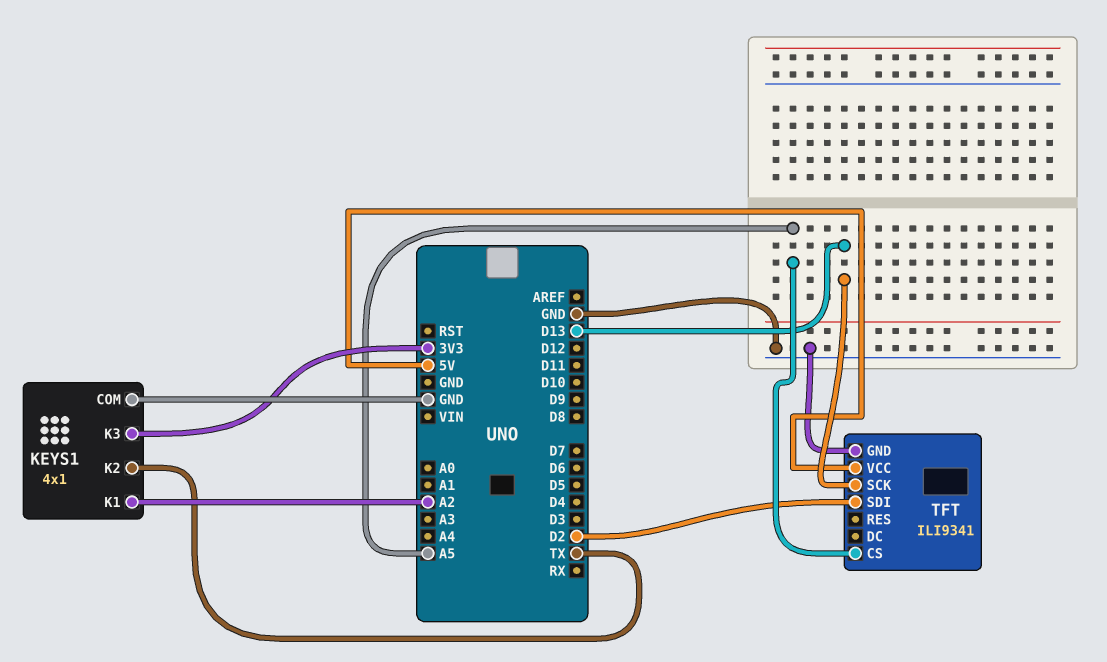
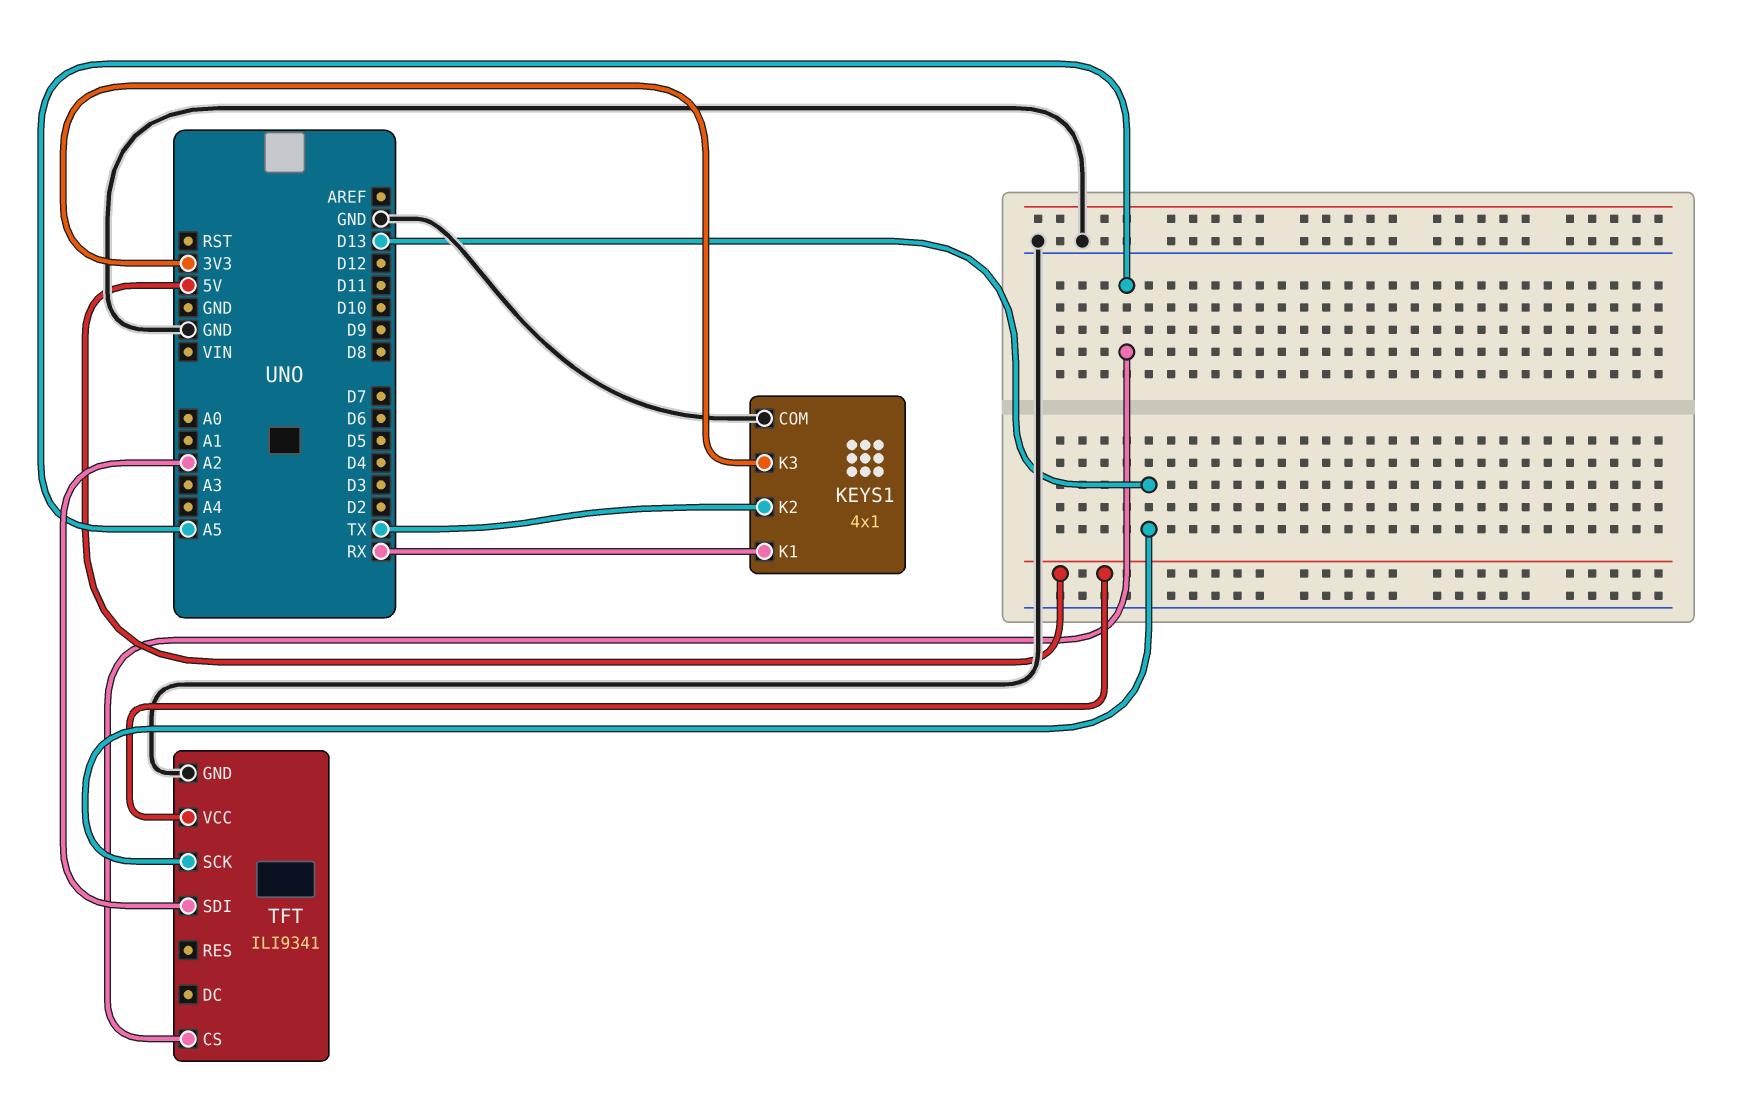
KEYS1 pin K1: A2 -> RX
TFT pin SDI: D2 -> A2

